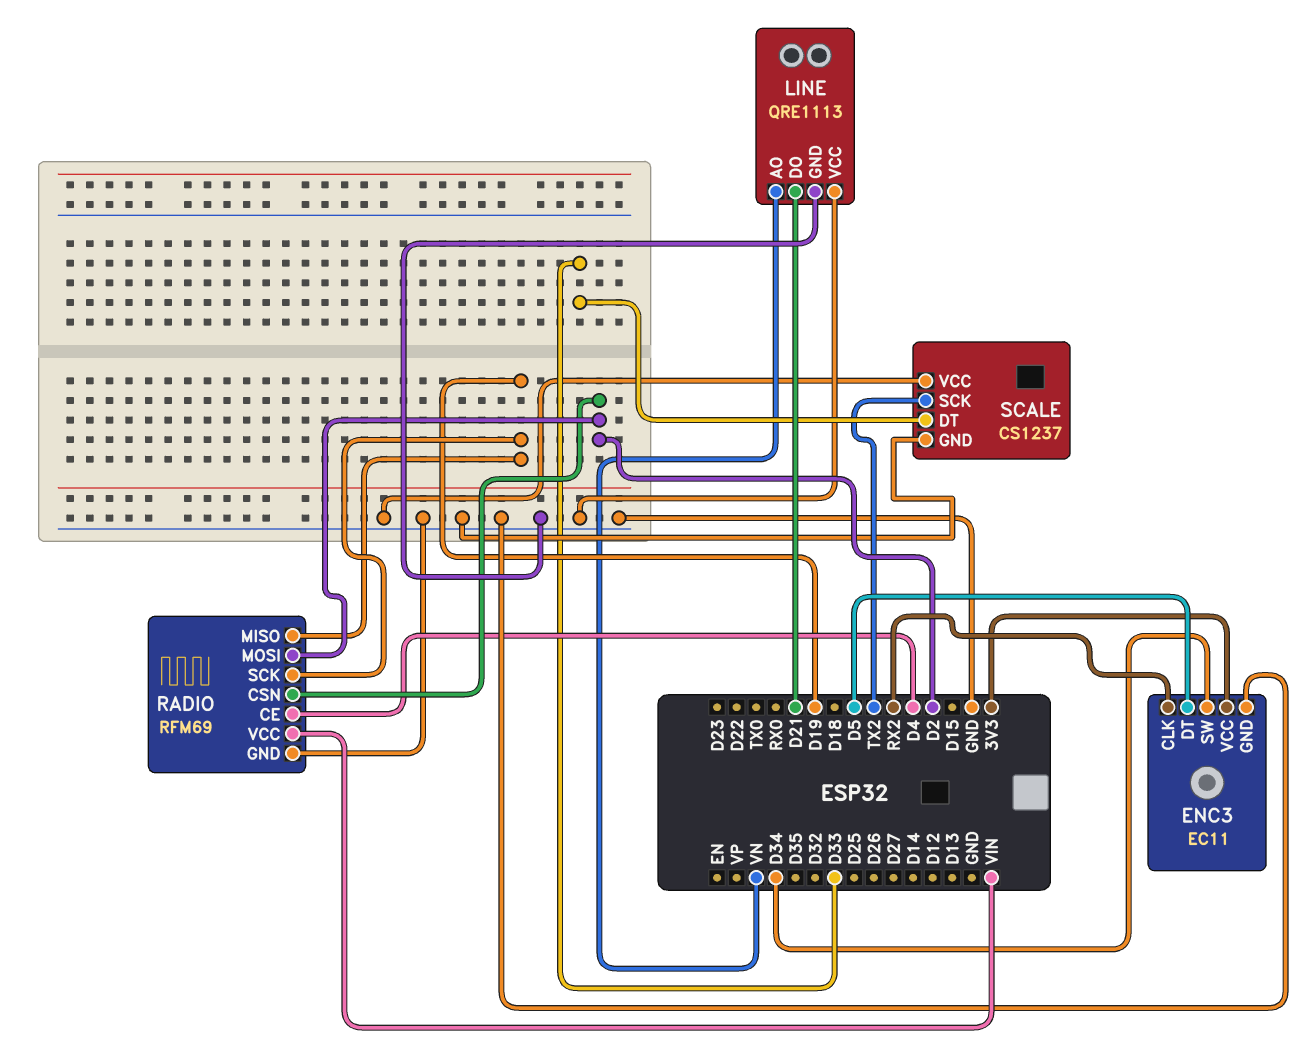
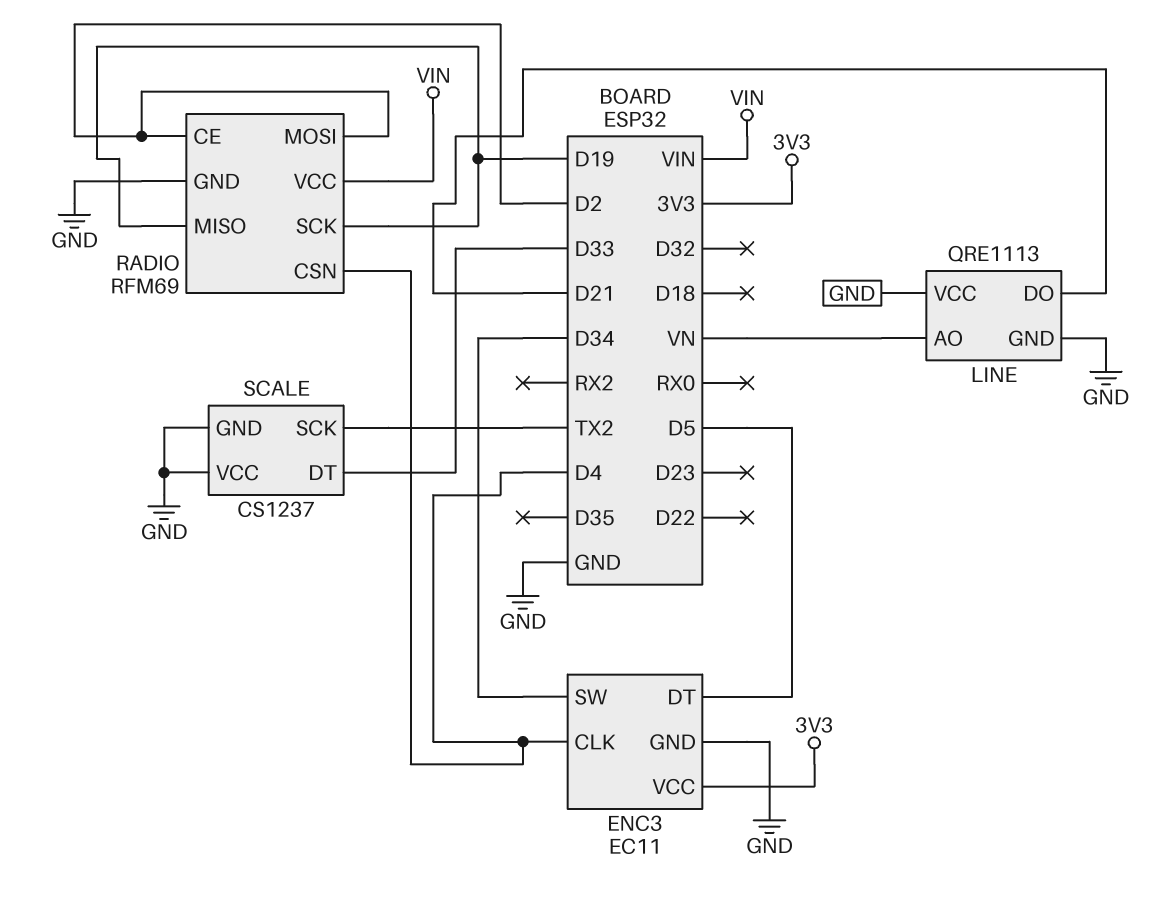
ENC3 pin CLK: RX2 -> D4
RADIO pin CE: D4 -> D2
RADIO pin CSN: D2 -> D4

